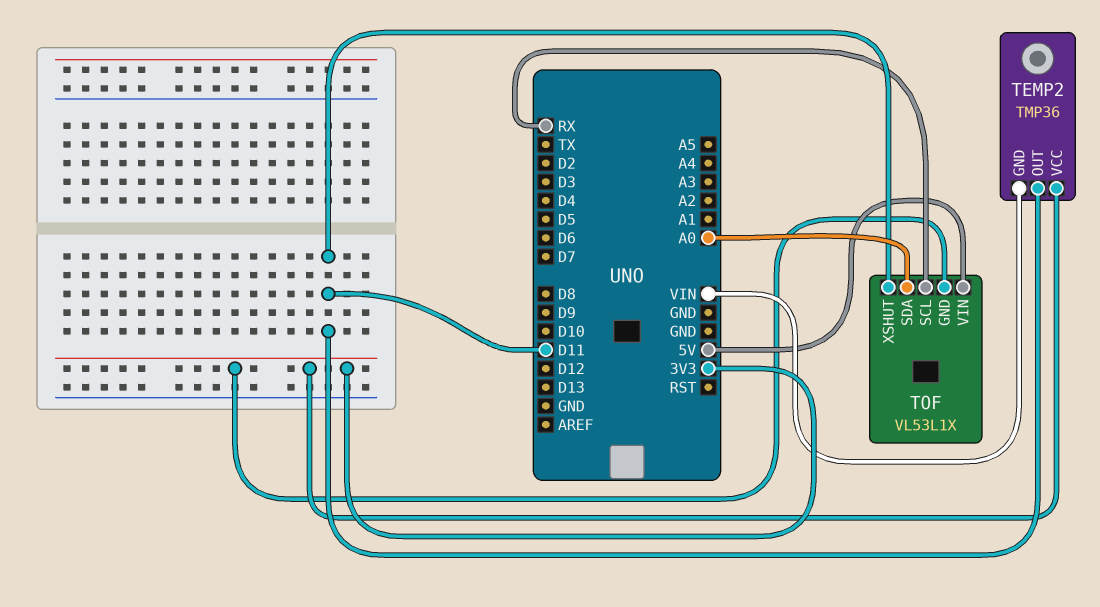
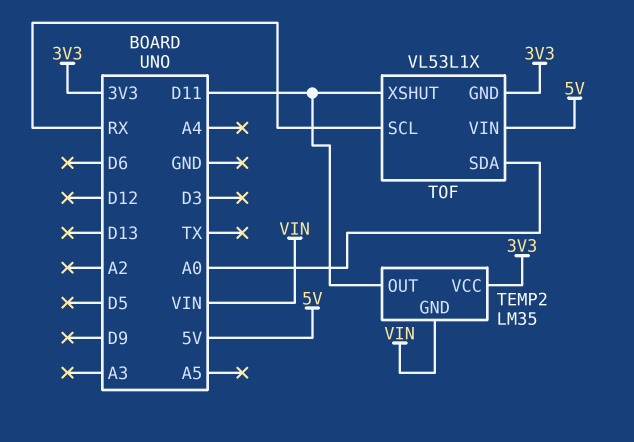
TEMP2: TMP36 -> LM35

